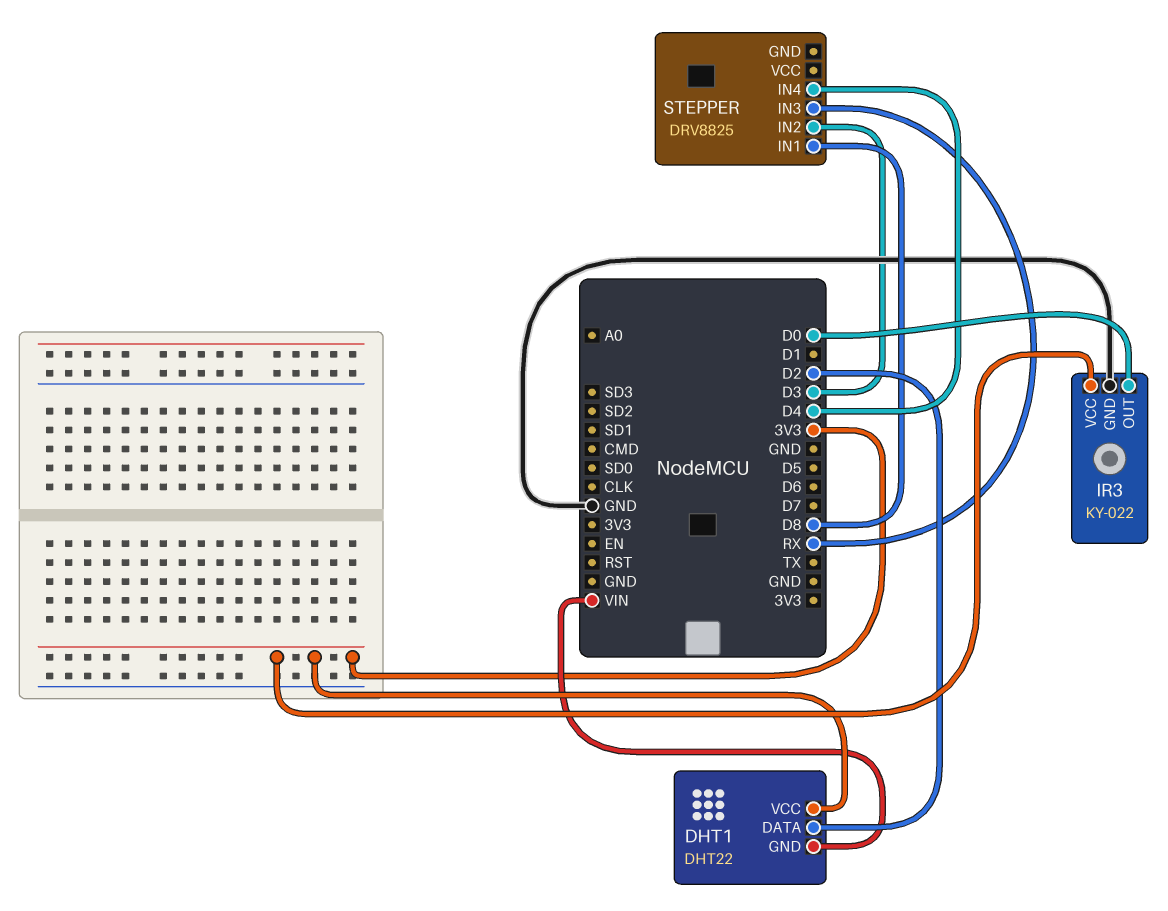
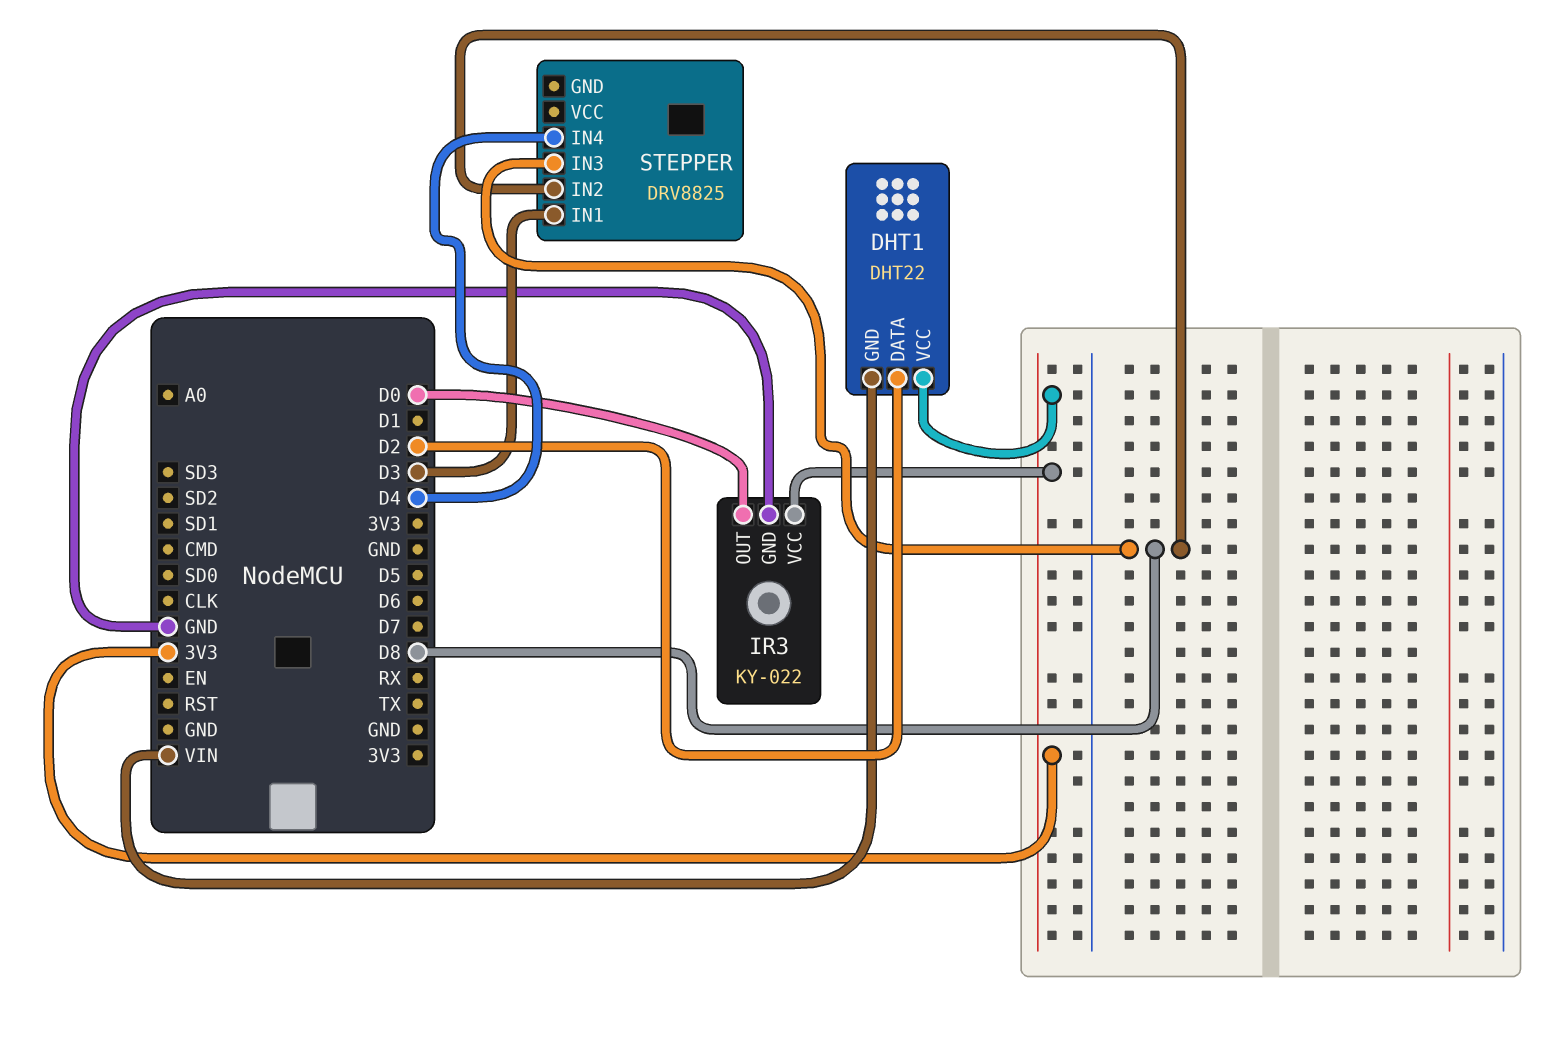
STEPPER pin IN1: D8 -> D3
STEPPER pin IN2: D3 -> D8
STEPPER pin IN3: RX -> D8

